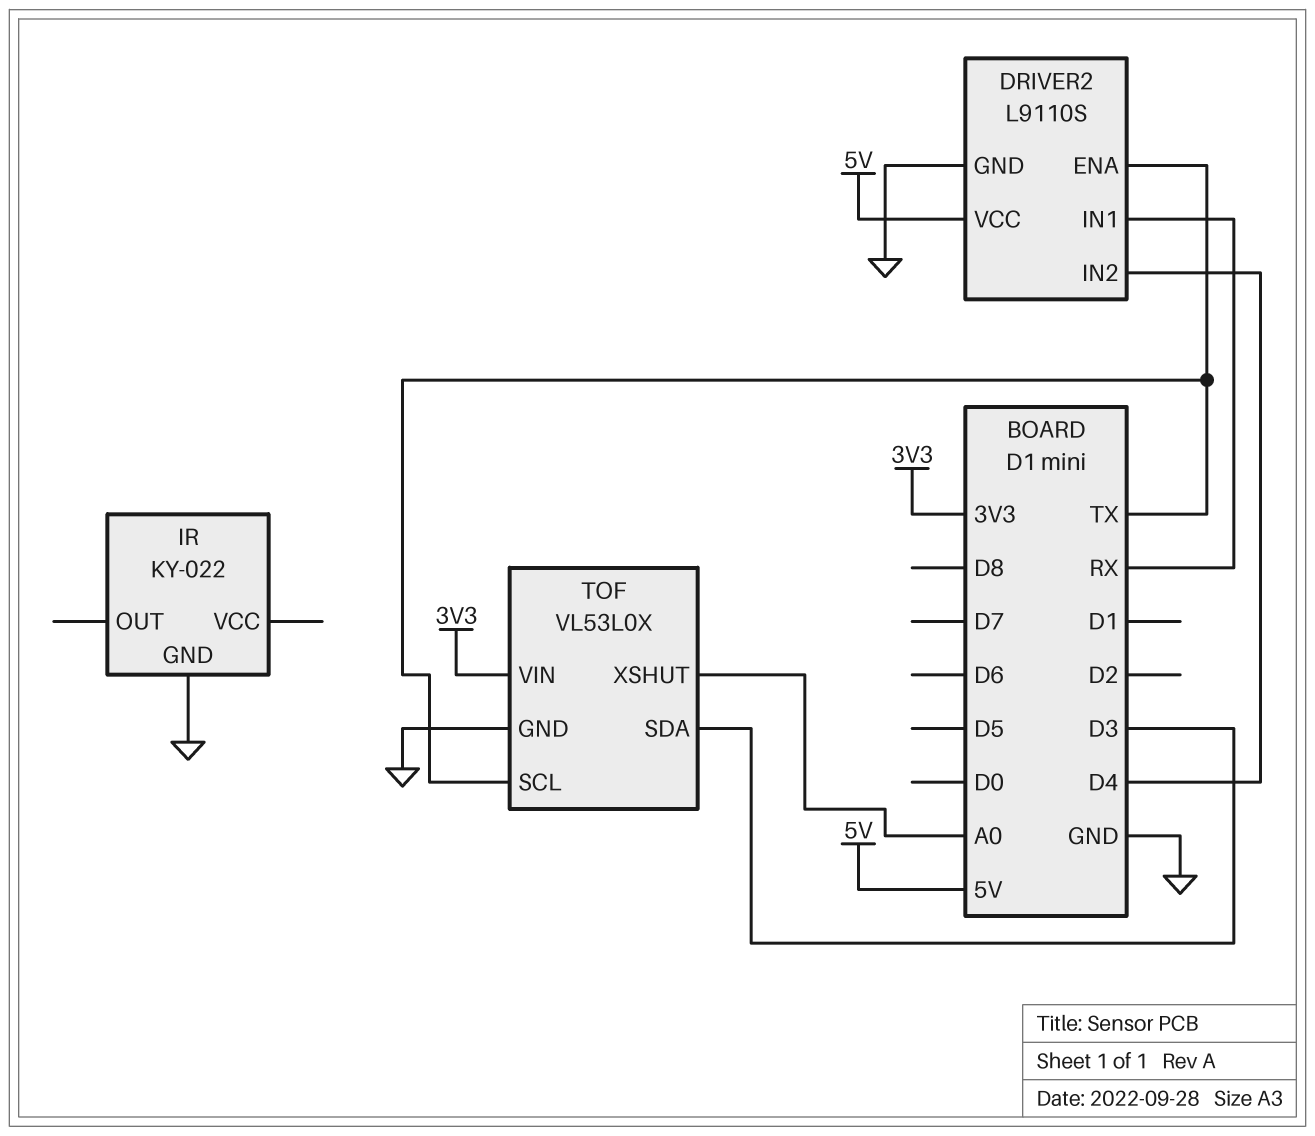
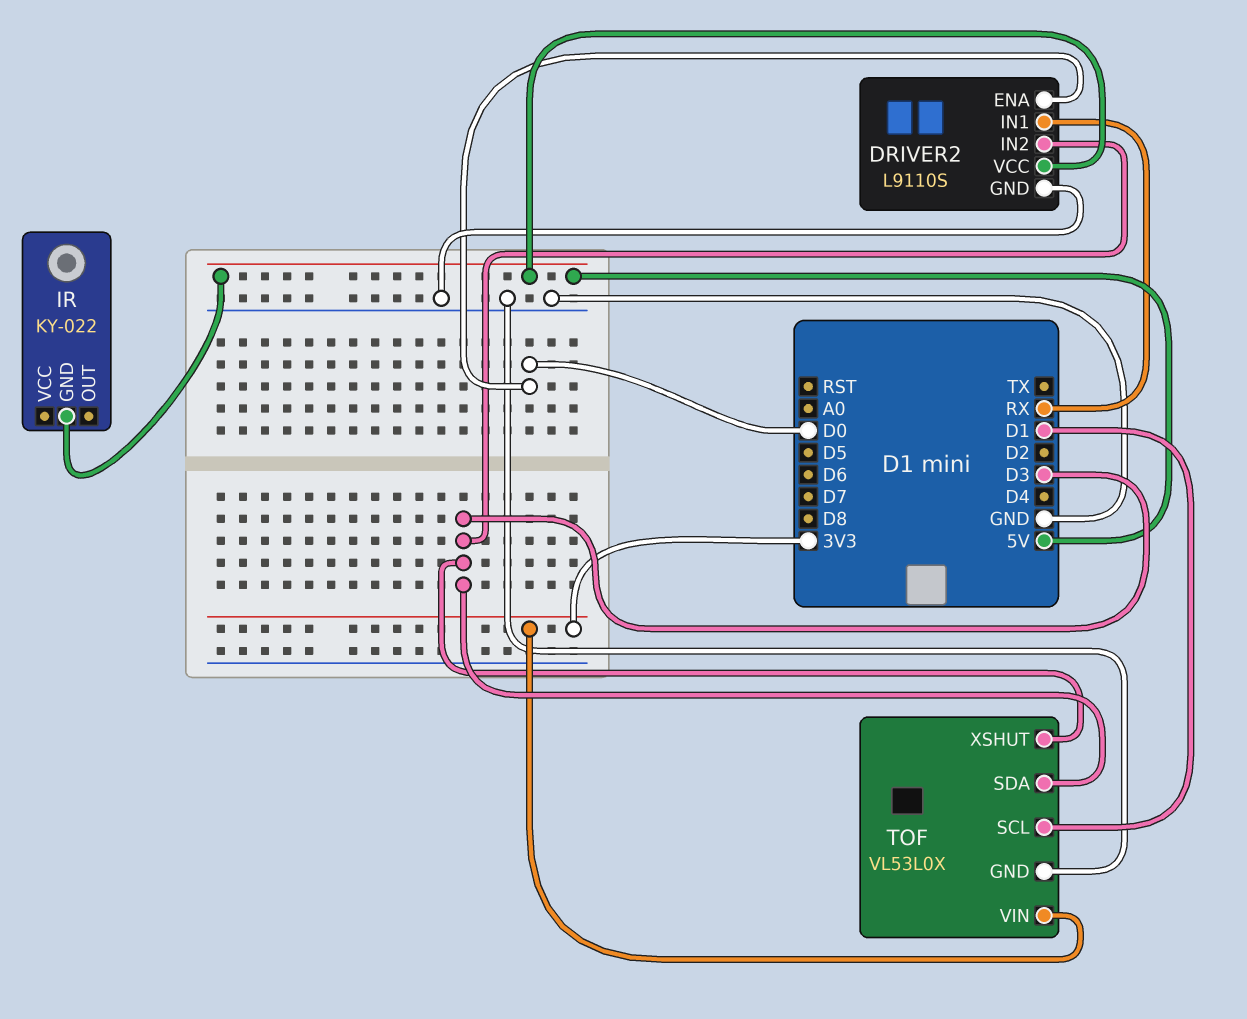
DRIVER2 pin ENA: TX -> D0
DRIVER2 pin IN2: D4 -> D3
IR pin GND: GND -> 5V
TOF pin SCL: TX -> D1
TOF pin XSHUT: A0 -> D3

